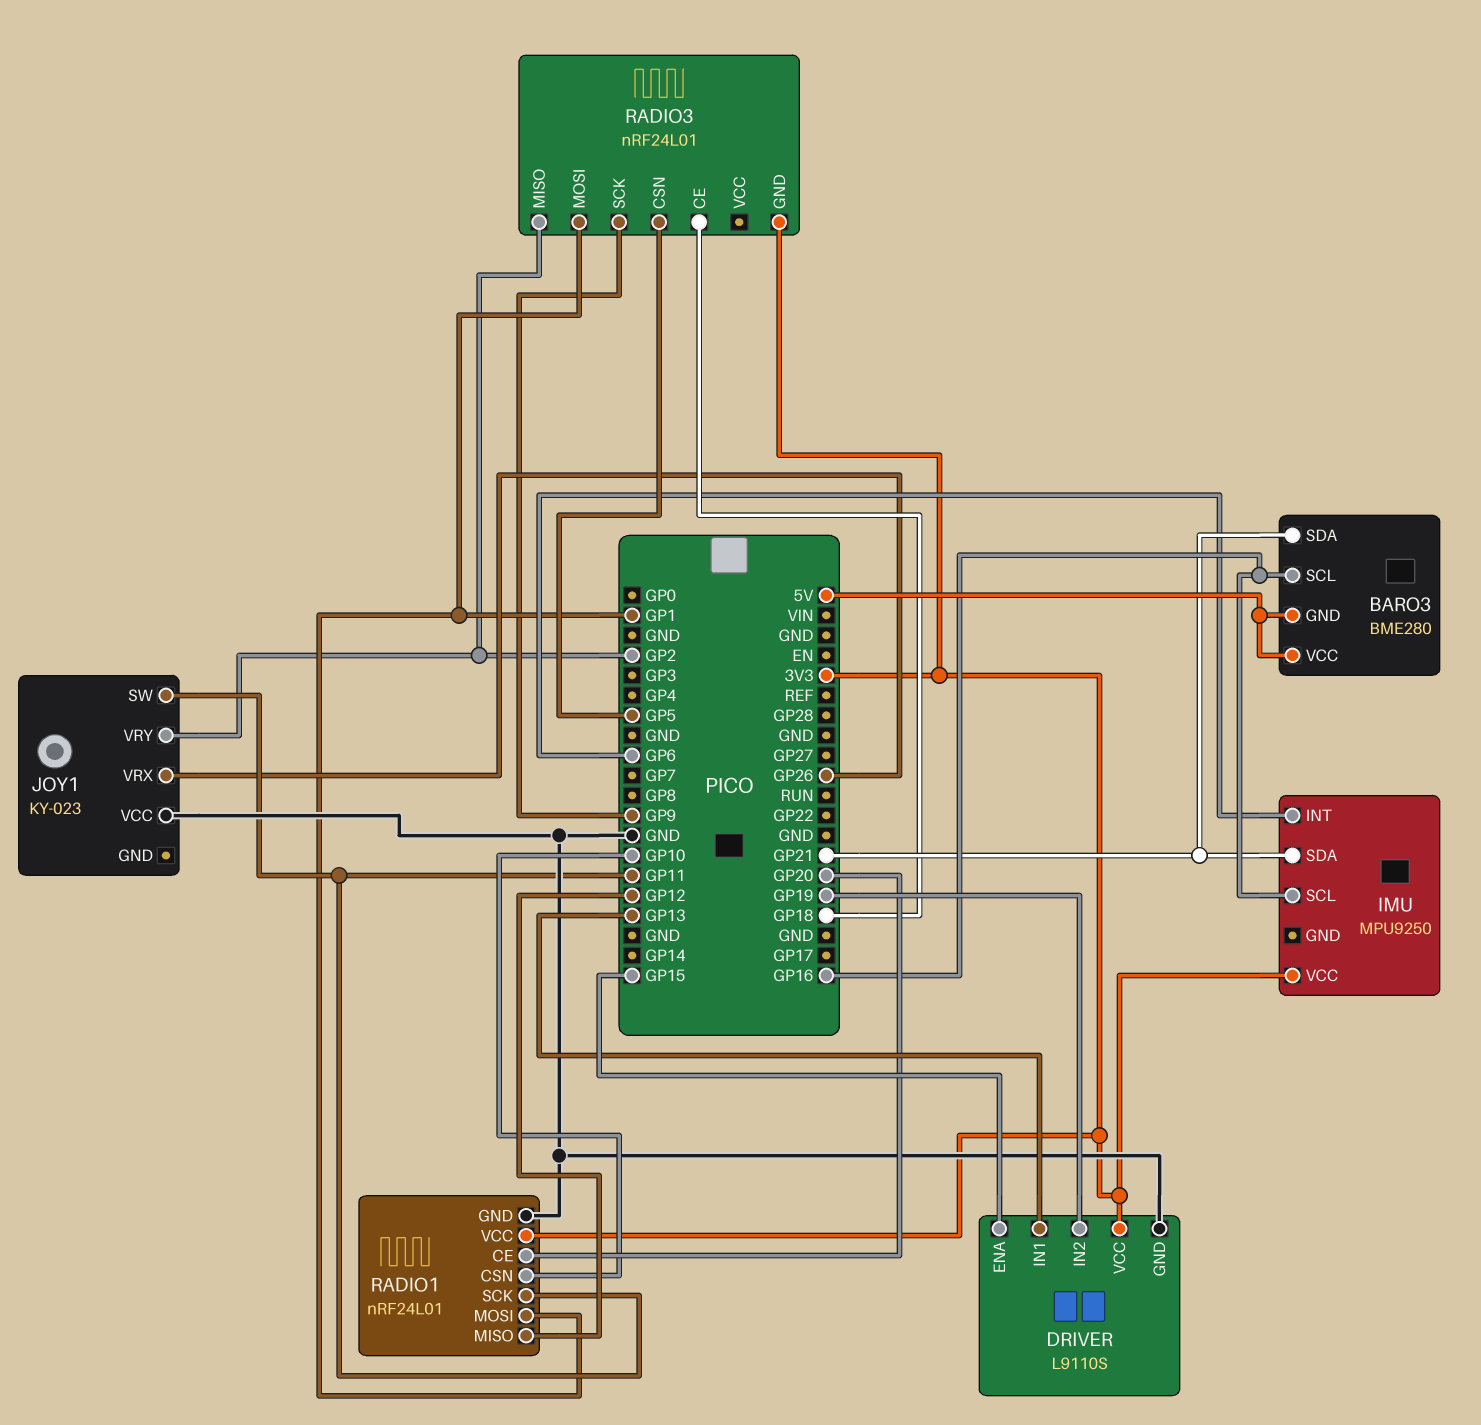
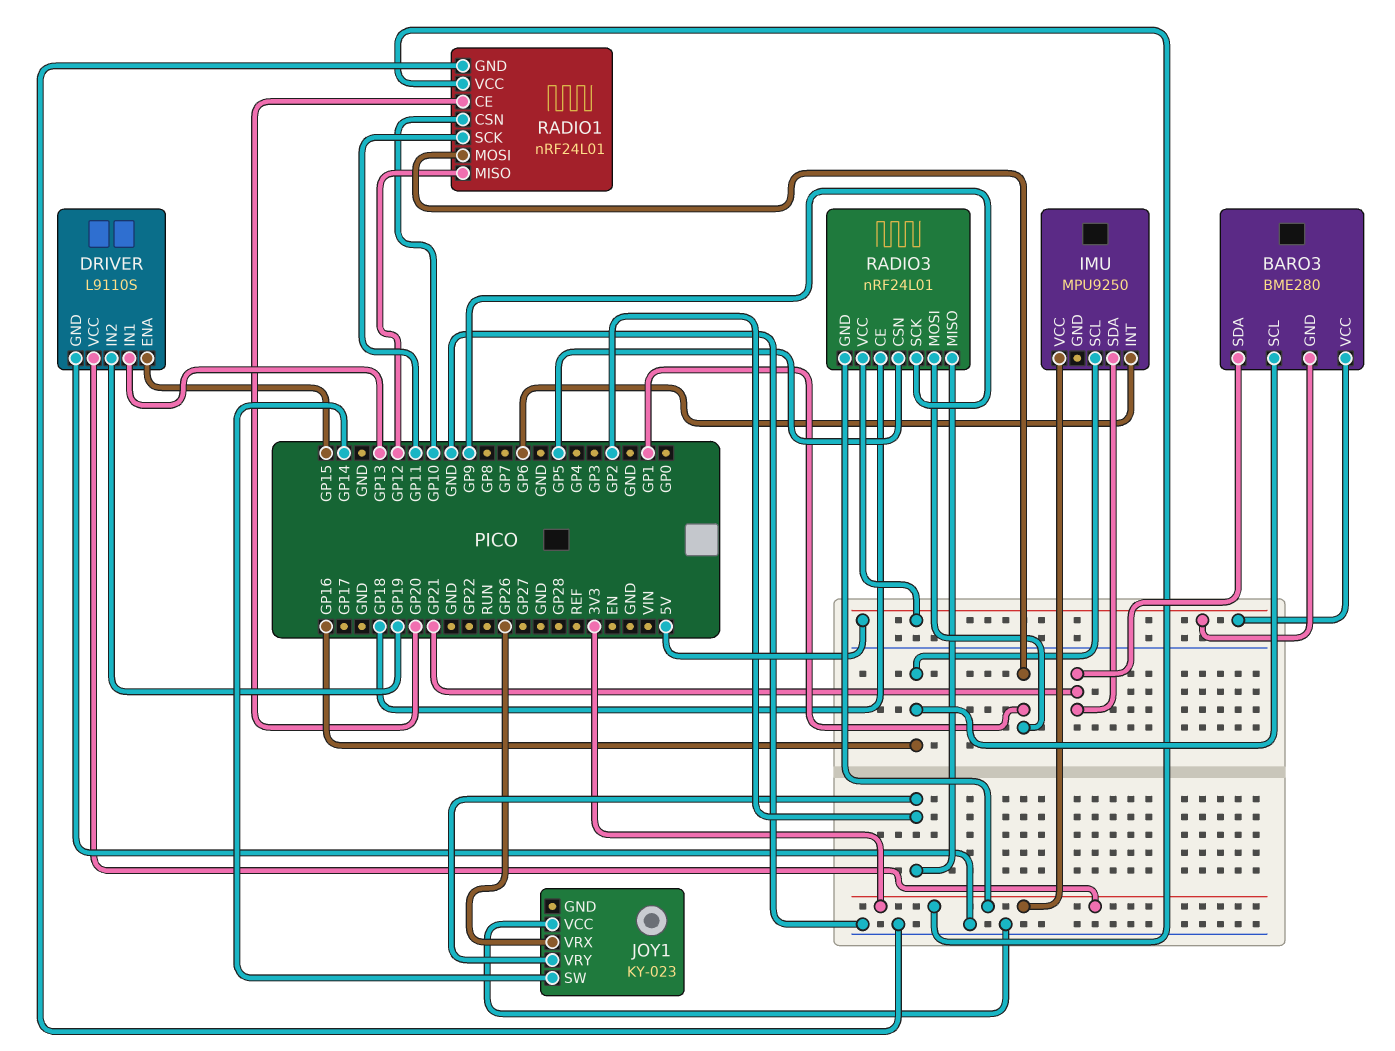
JOY1 pin SW: GP11 -> GP14
RADIO3 pin VCC: none -> 5V

